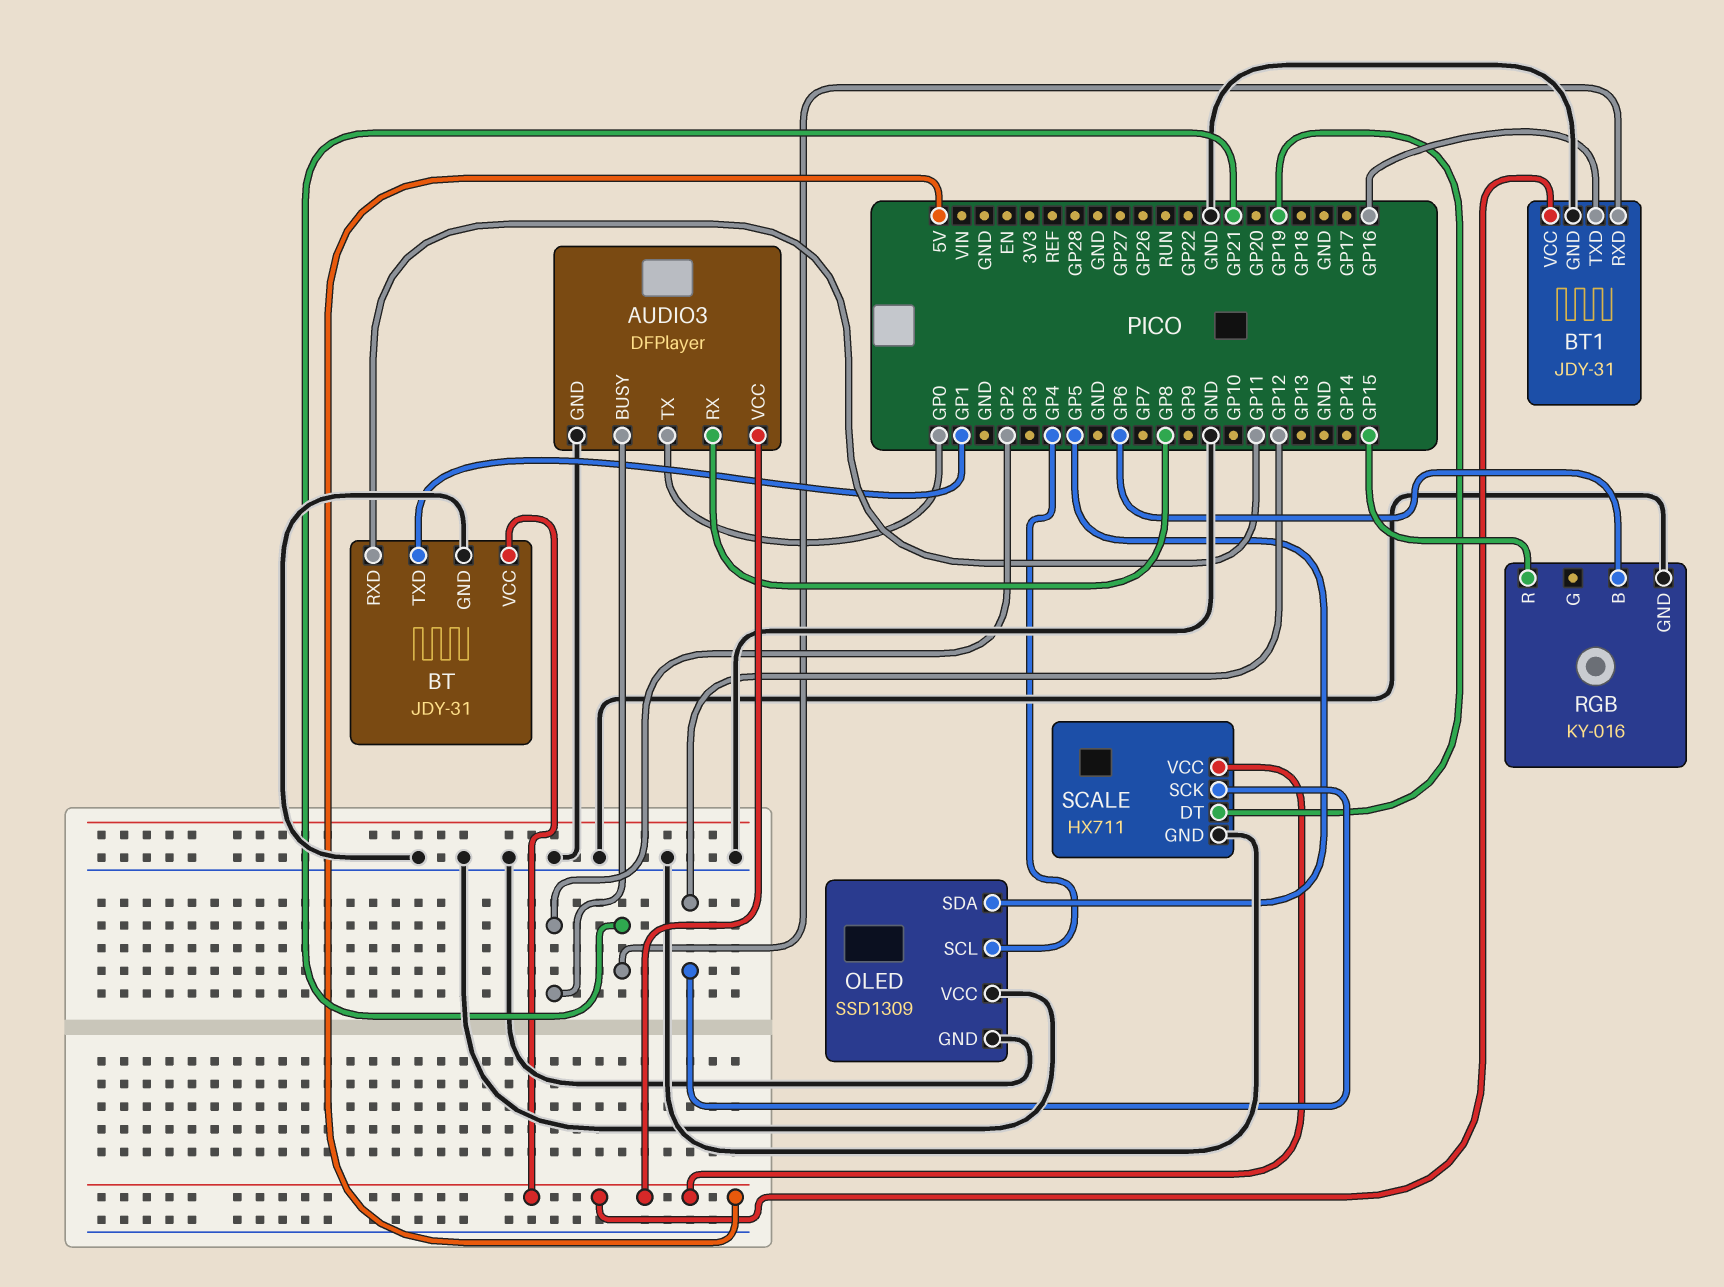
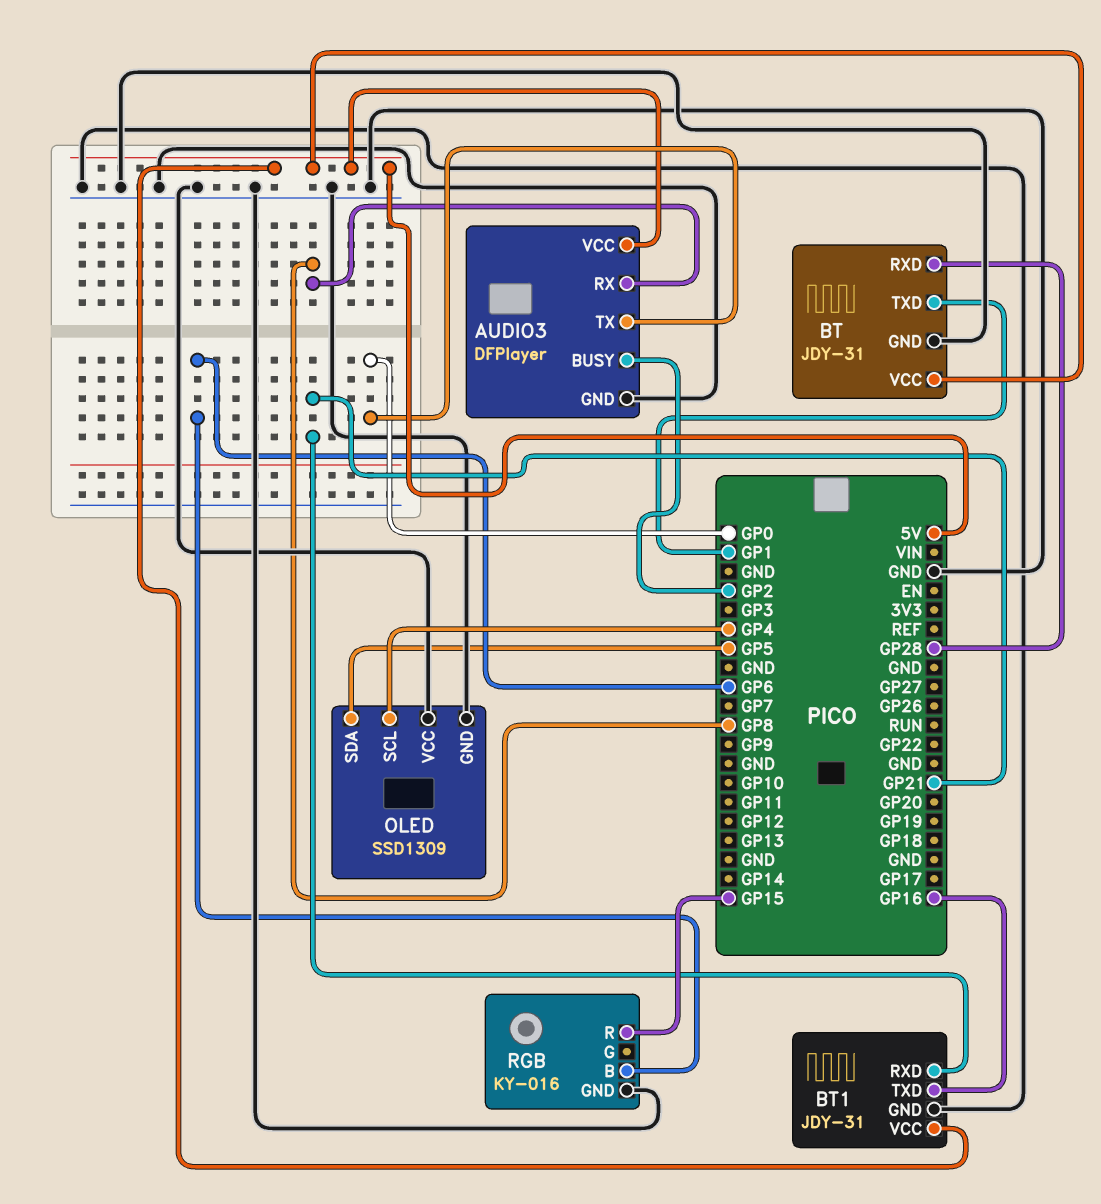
BT pin RXD: GP11 -> GP28
SCALE: HX711 -> none
SCALE pin DT: GP19 -> none
SCALE pin GND: GND -> none
SCALE pin SCK: GP12 -> none
SCALE pin VCC: 5V -> none

